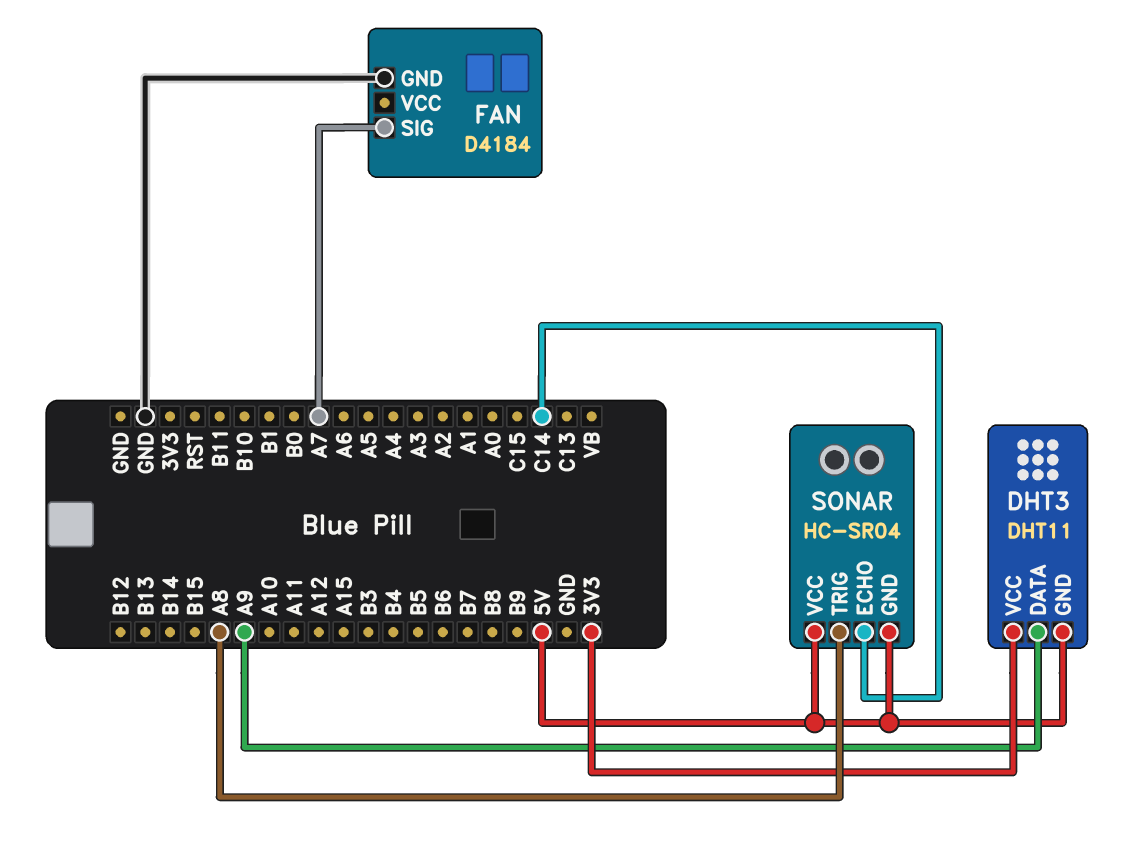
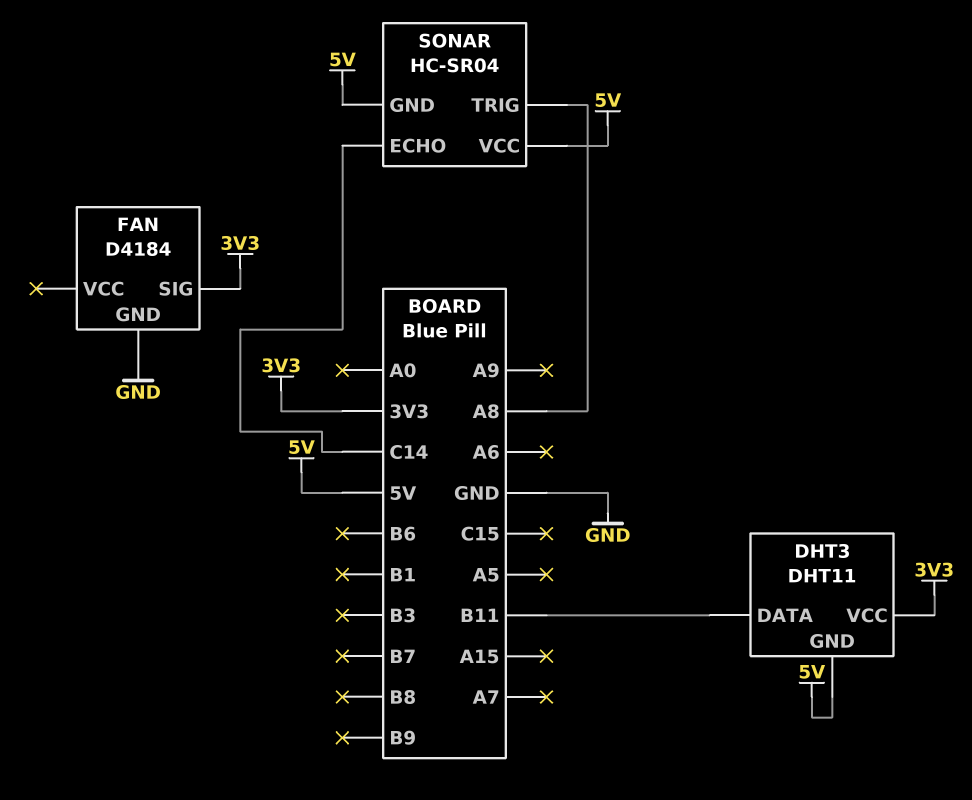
DHT3 pin DATA: A9 -> B11
FAN pin SIG: A7 -> 3V3

